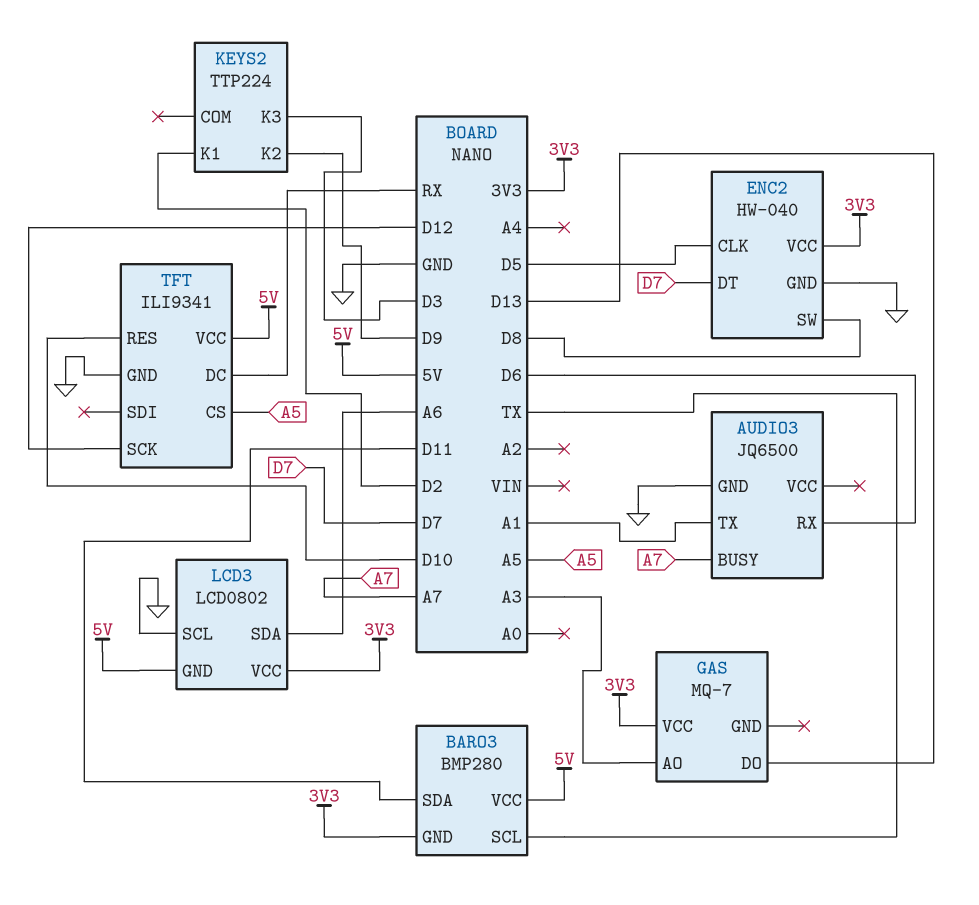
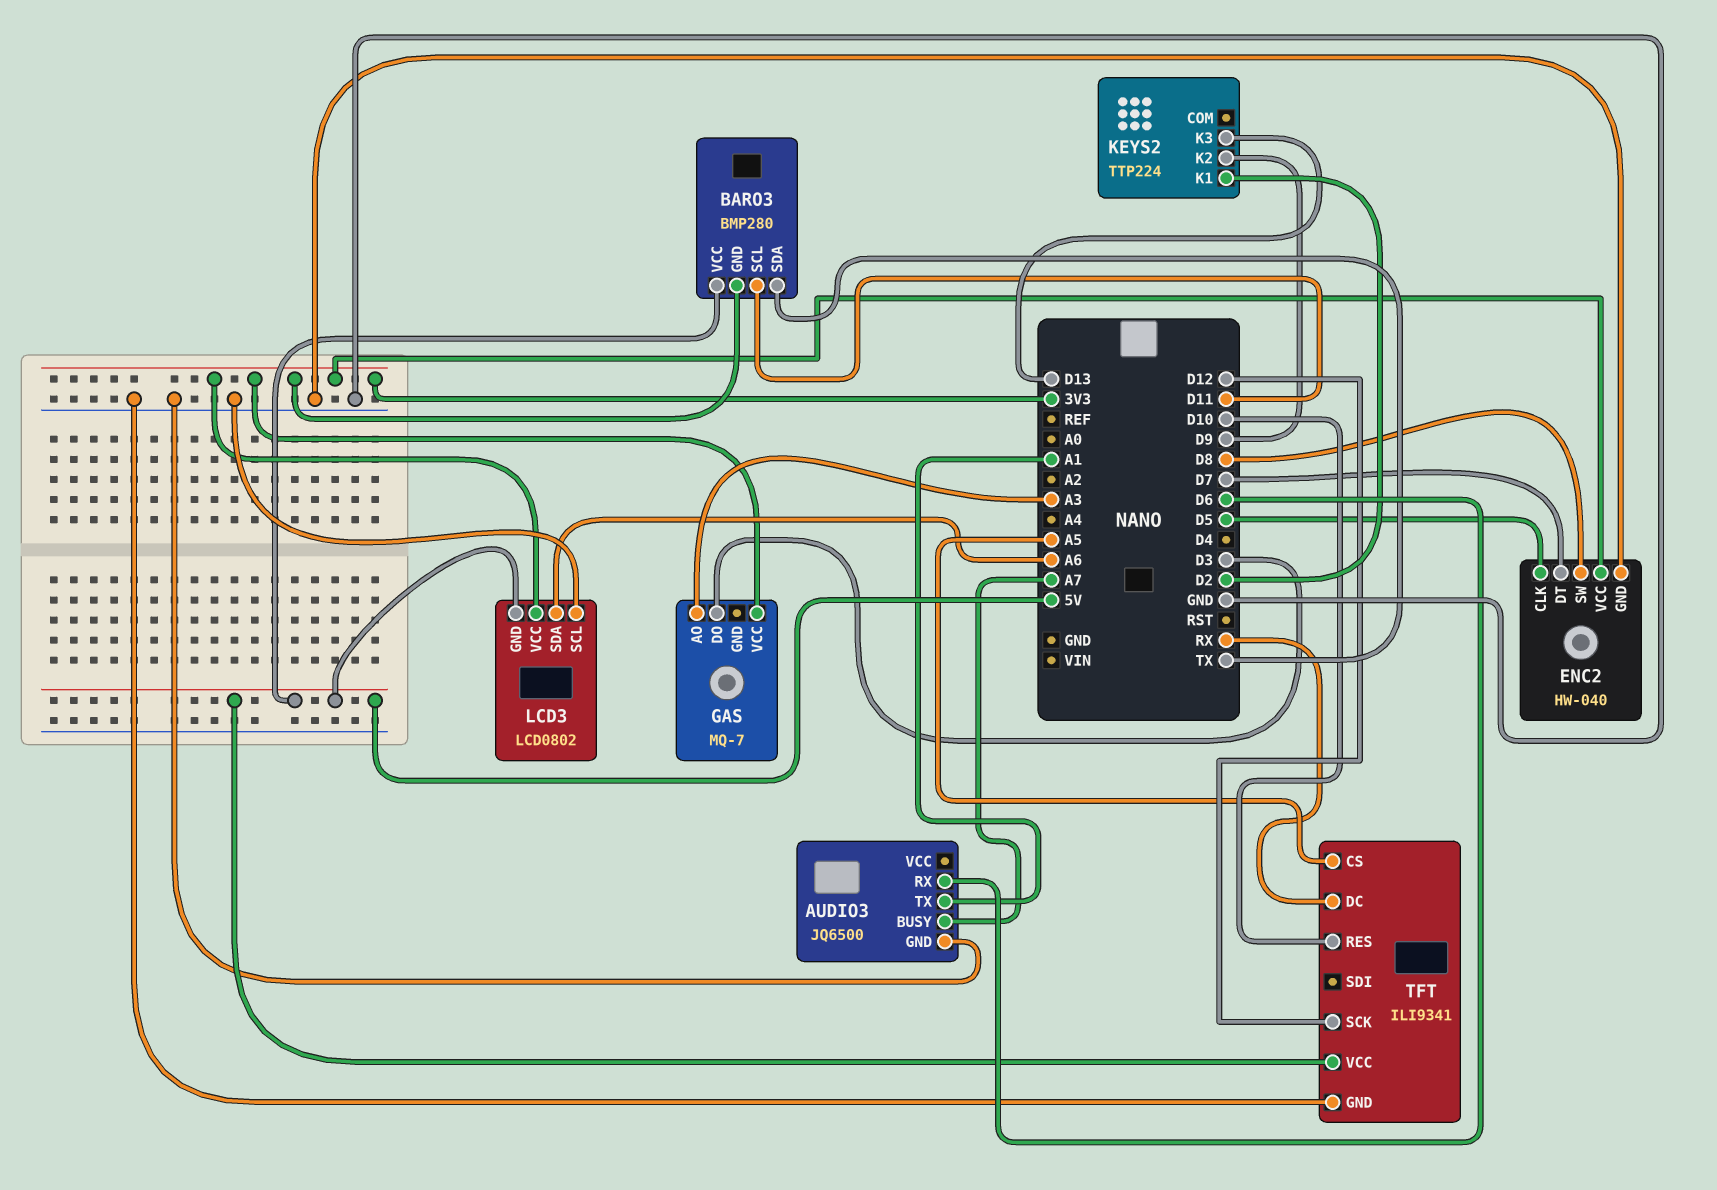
BARO3 pin SCL: TX -> D11
BARO3 pin SDA: D11 -> TX
GAS pin DO: D13 -> D3
KEYS2 pin K3: D3 -> D13

